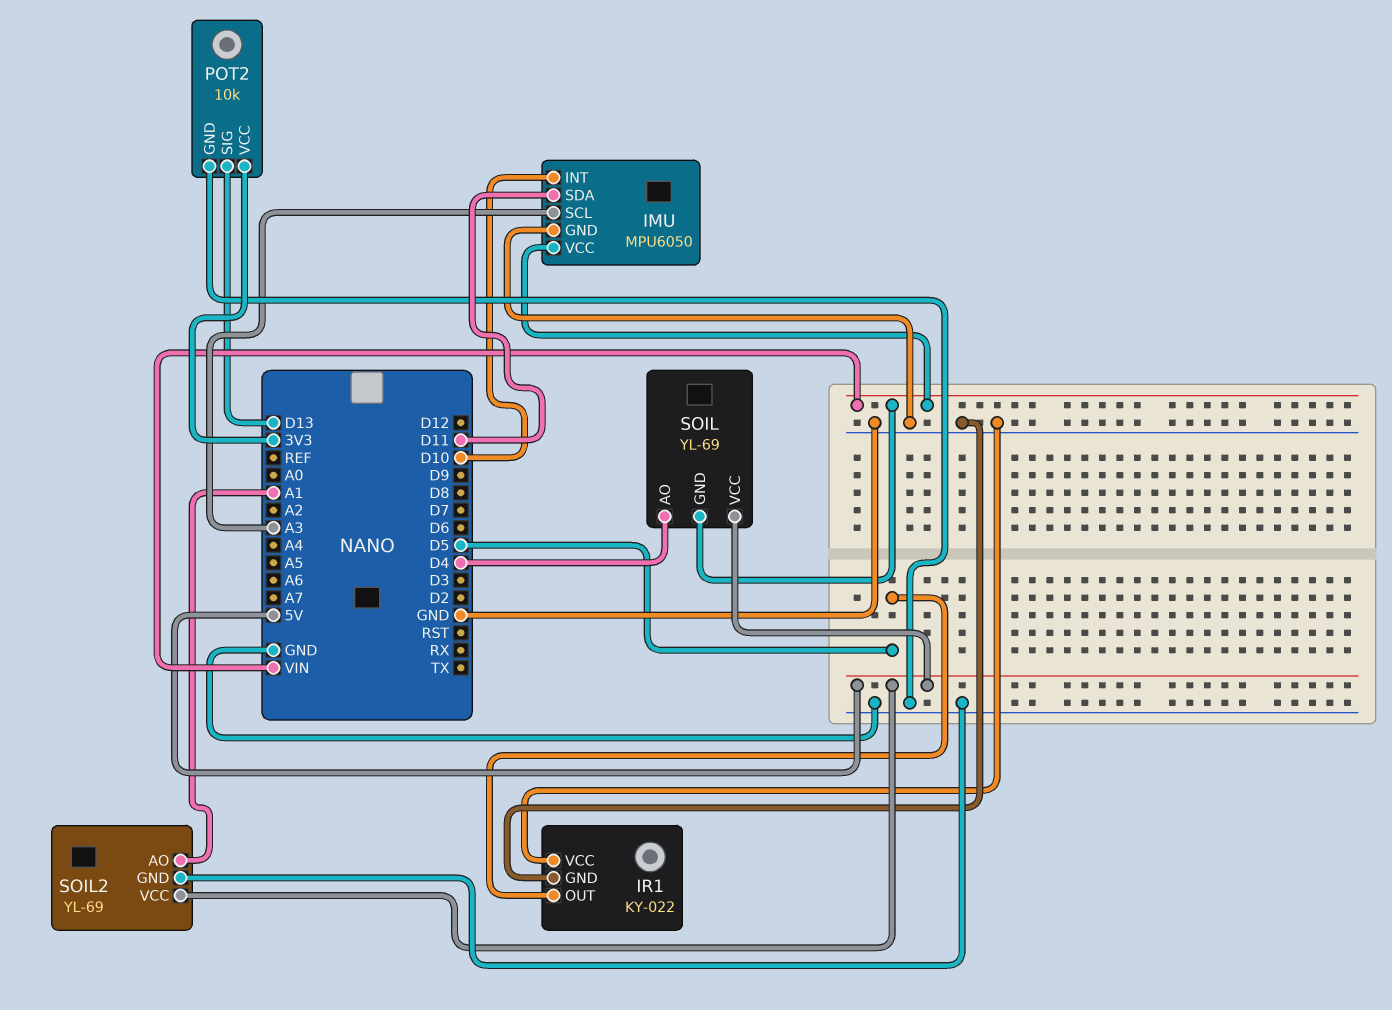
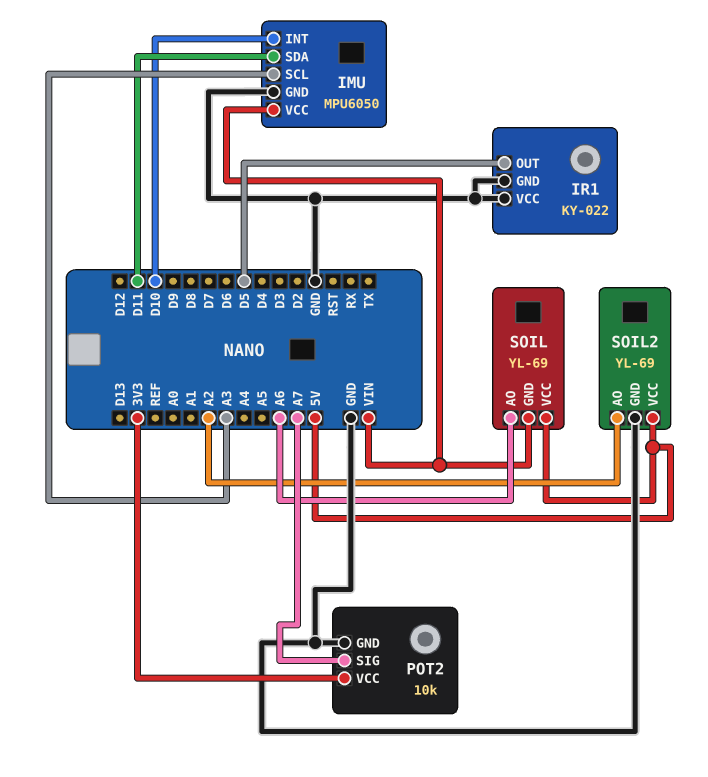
POT2 pin SIG: D13 -> A7
SOIL pin AO: D4 -> A6
SOIL2 pin AO: A1 -> A2

